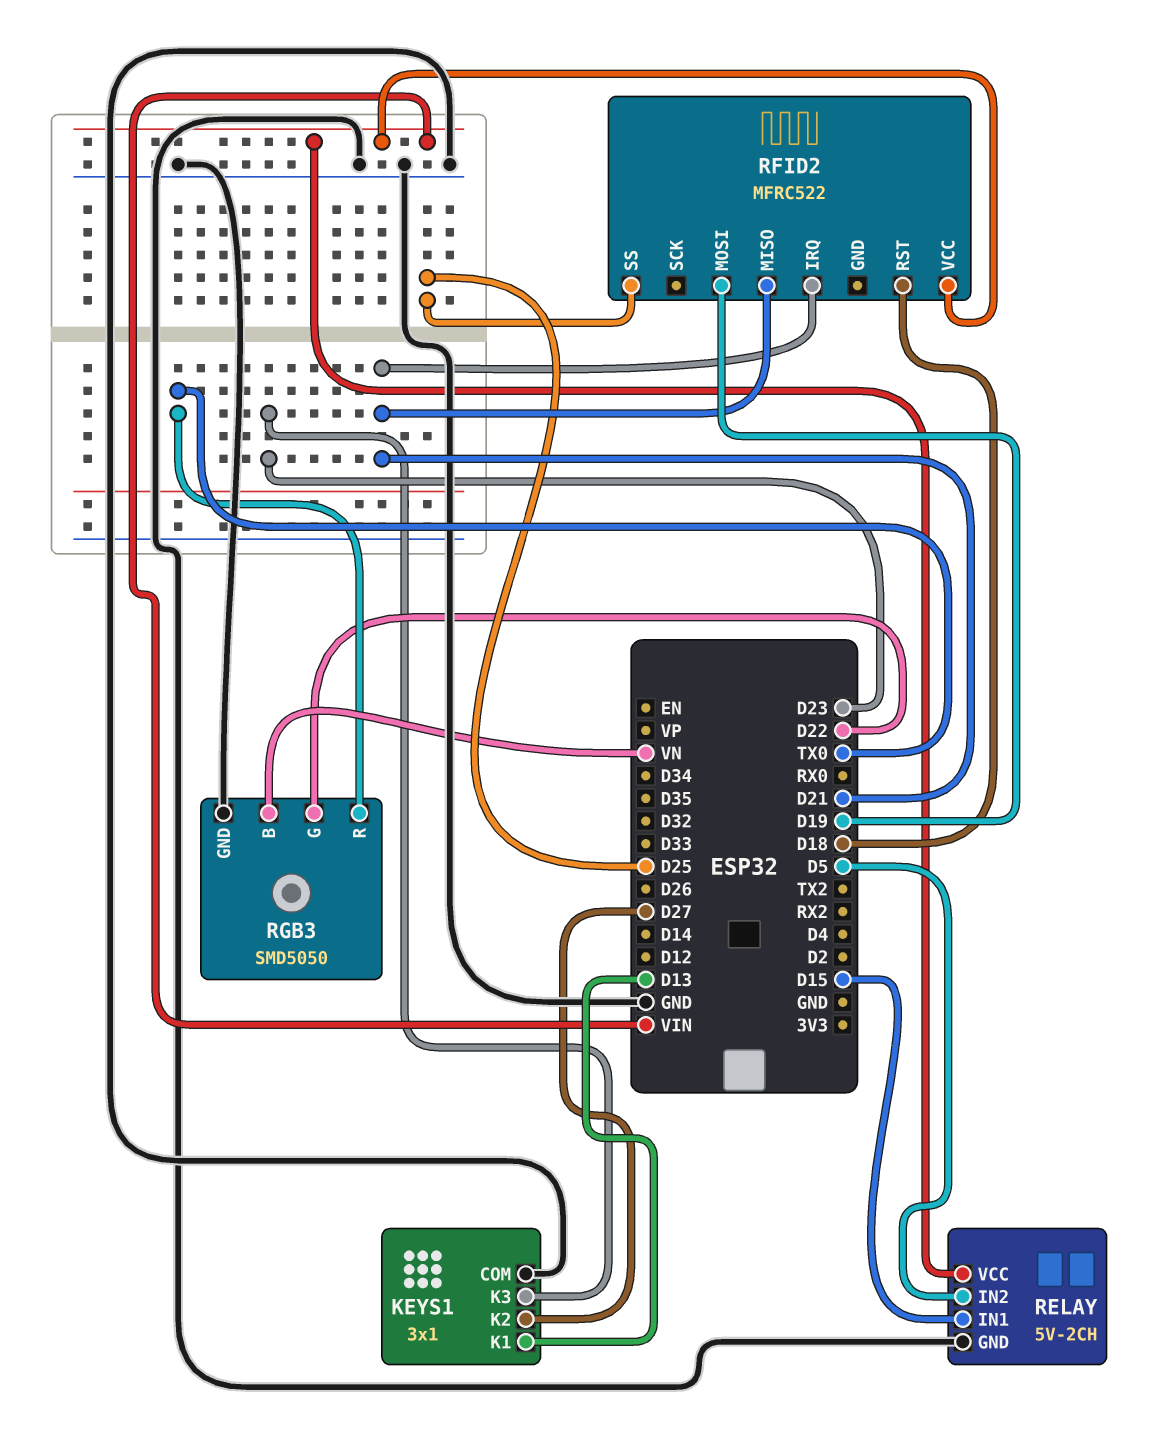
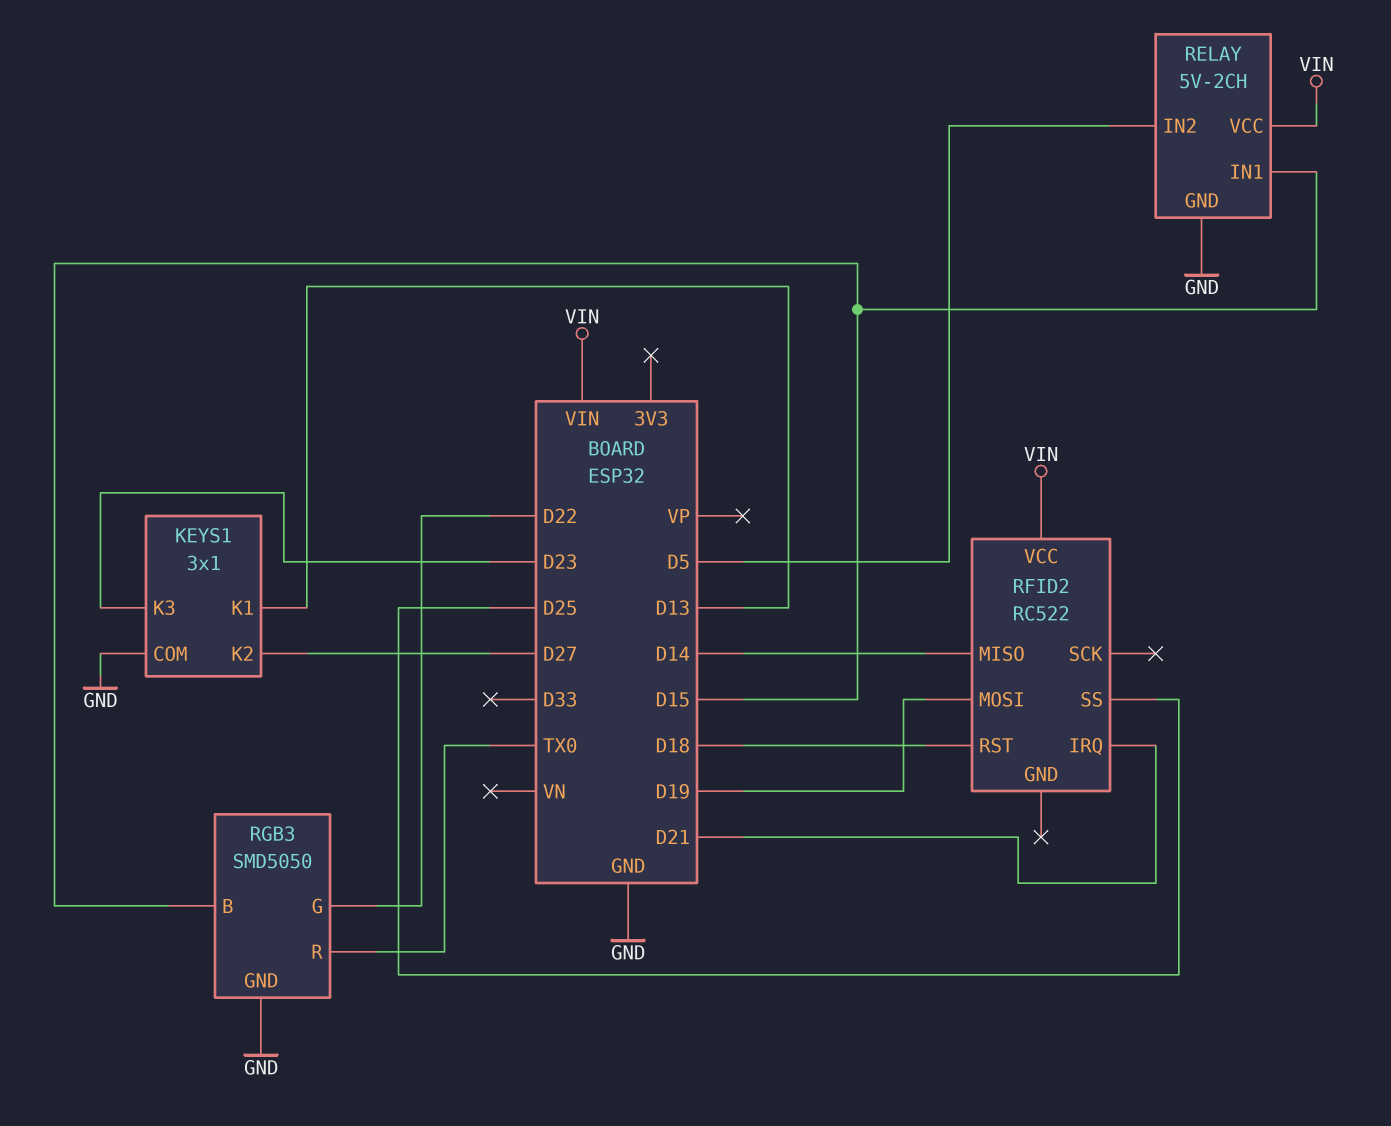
RFID2: MFRC522 -> RC522
RFID2 pin MISO: D21 -> D14
RGB3 pin B: VN -> D15

